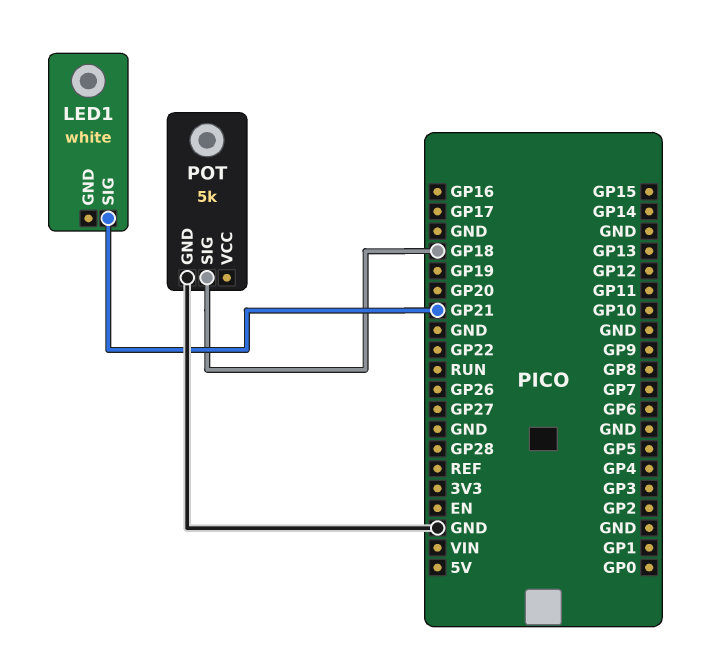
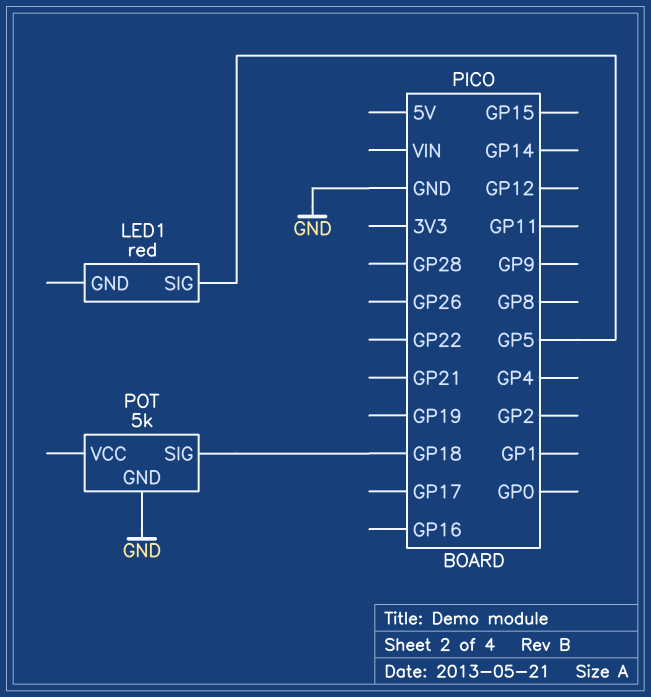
LED1: white -> red
LED1 pin SIG: GP21 -> GP5

